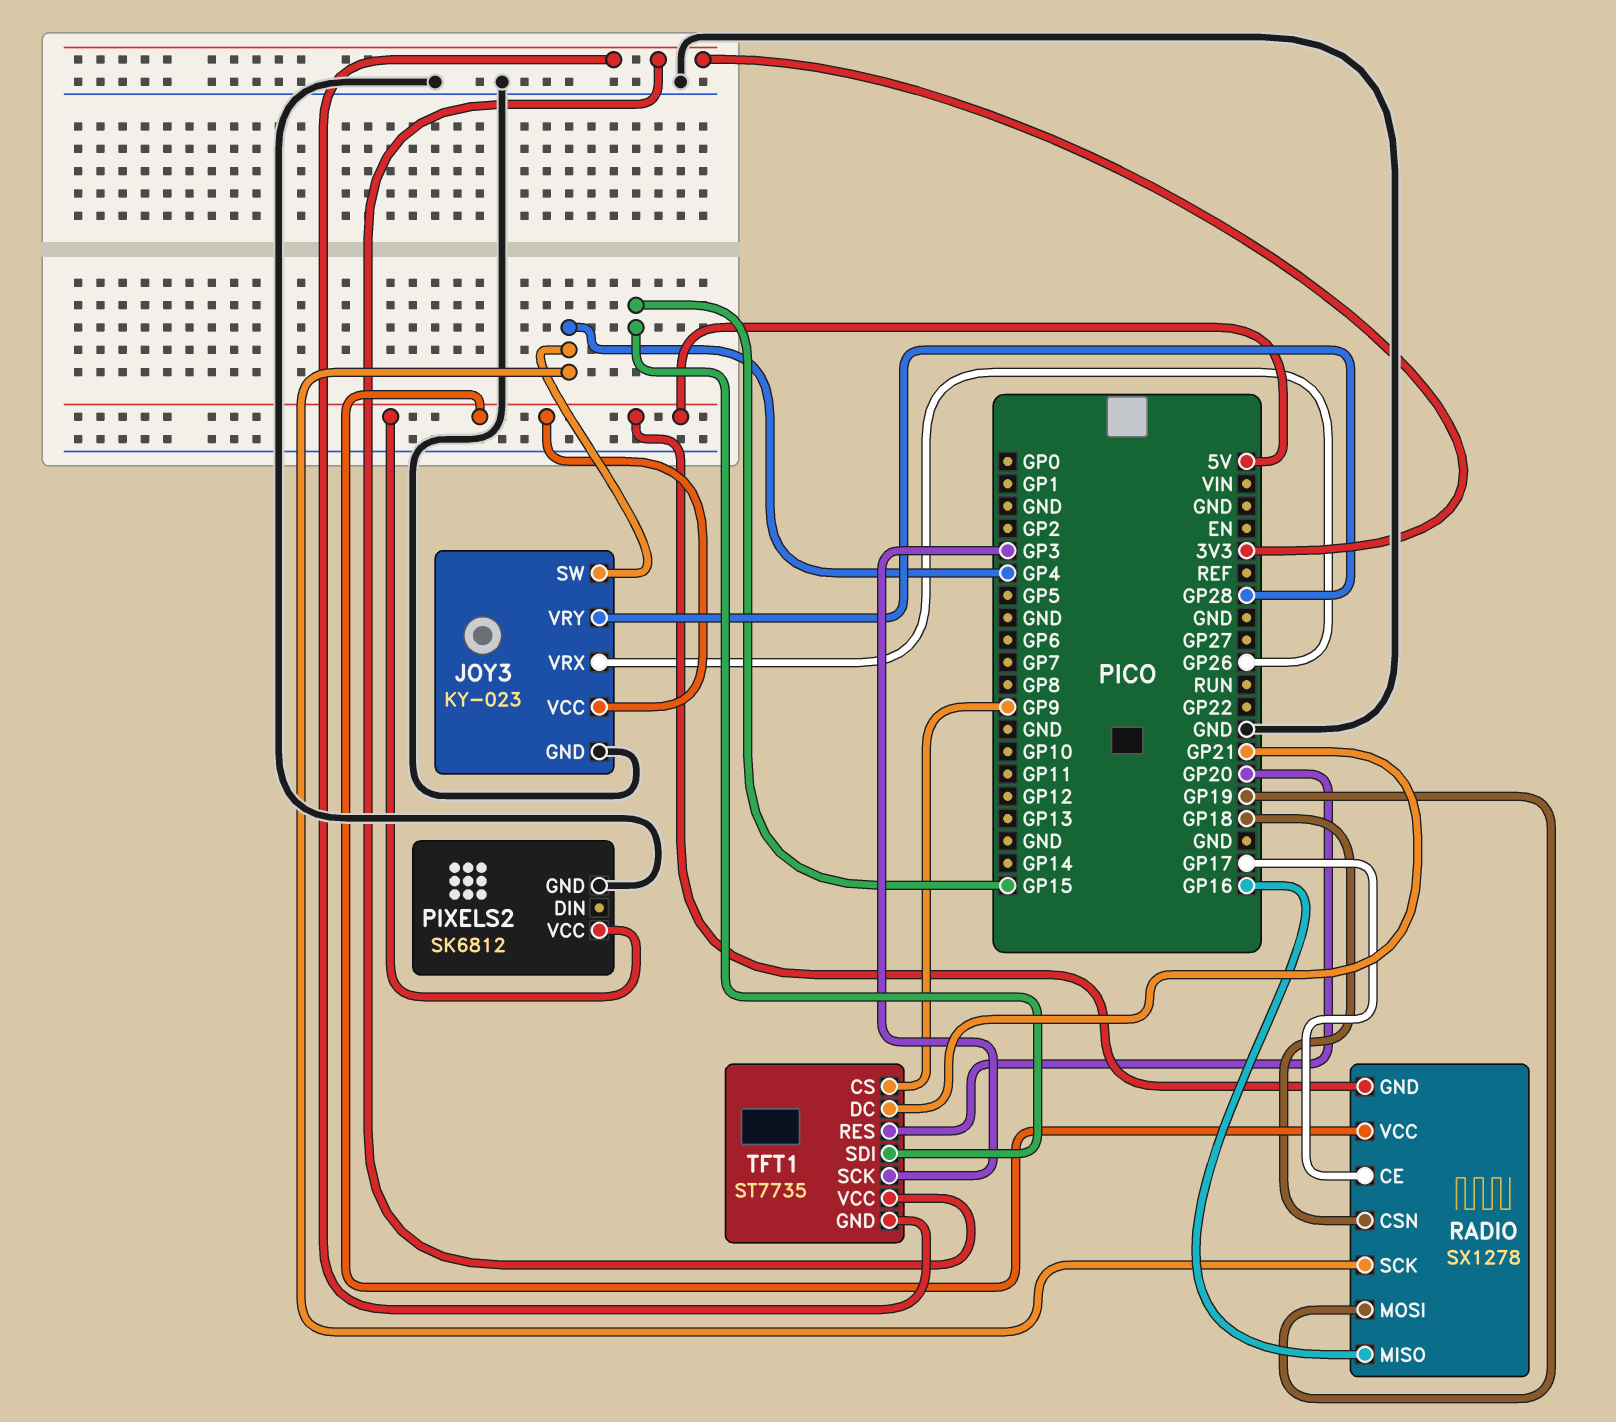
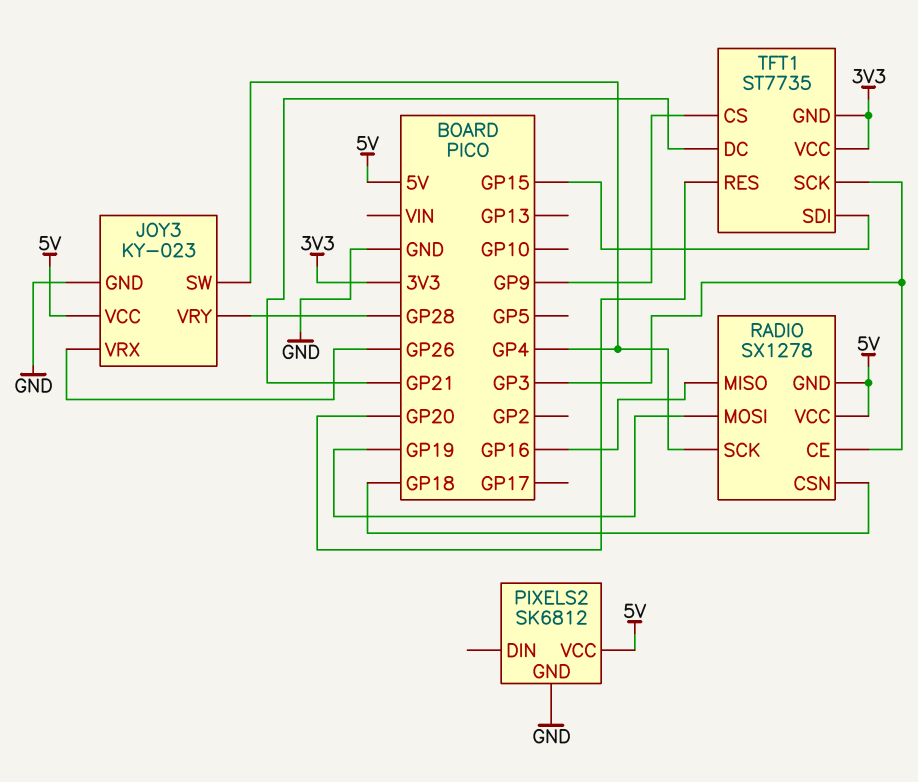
RADIO pin CE: GP17 -> GP3

